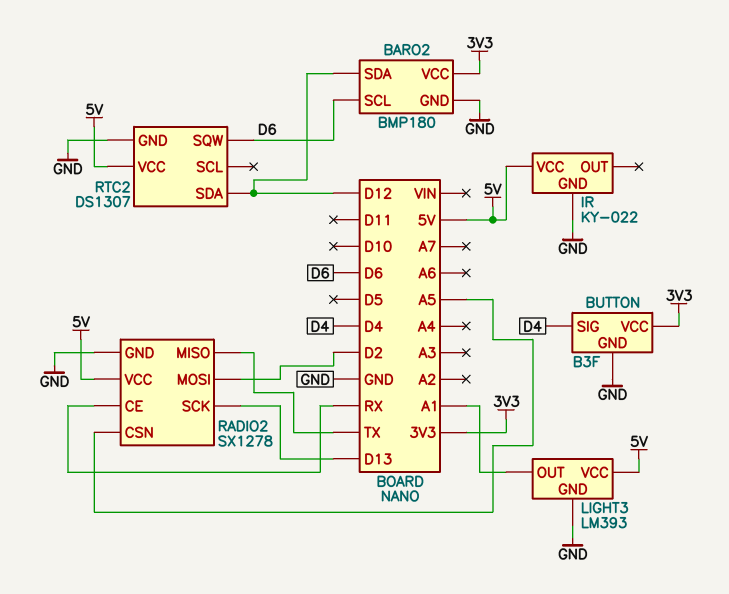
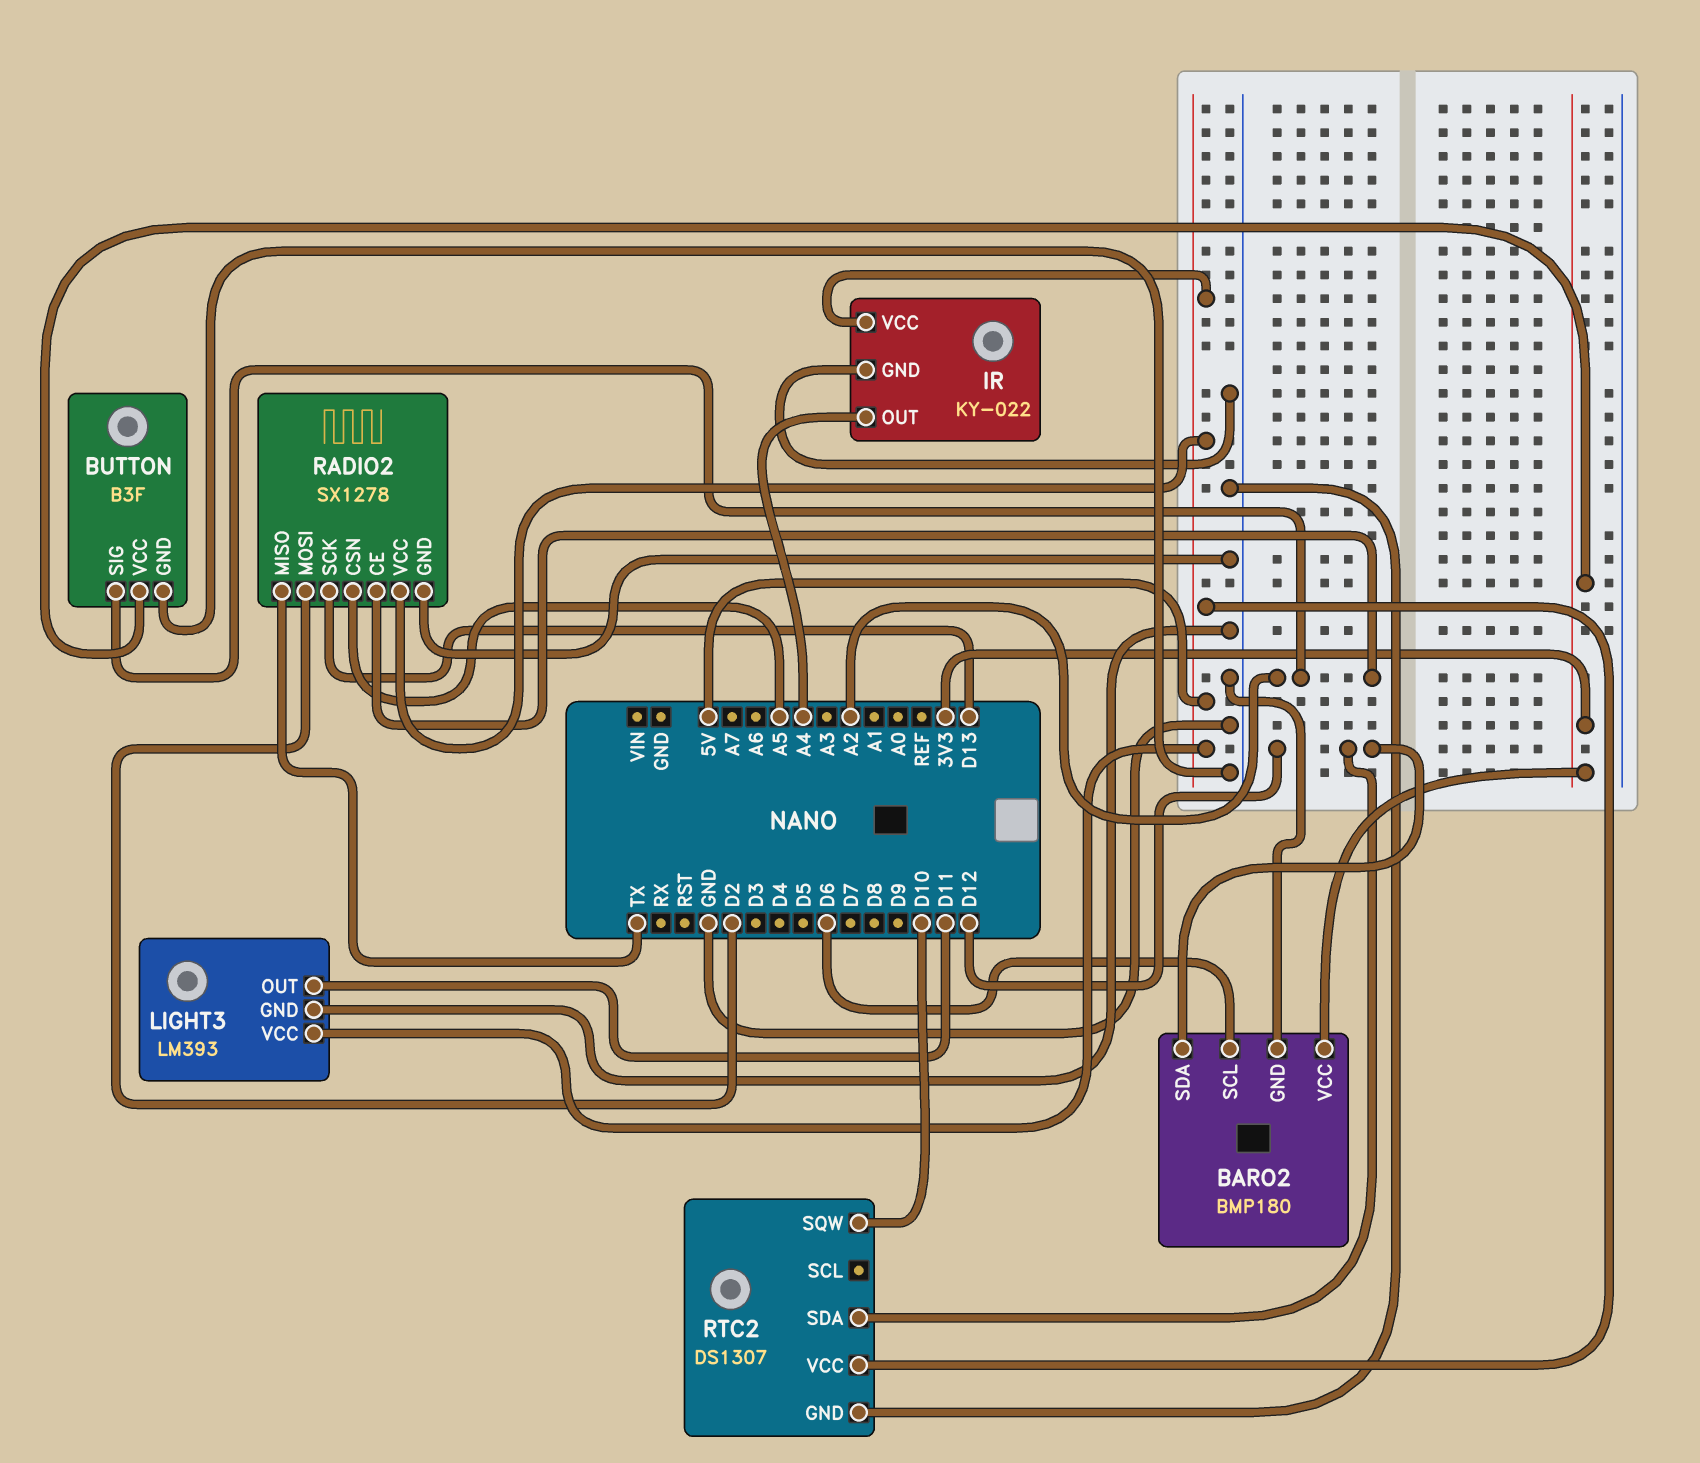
BUTTON pin SIG: D4 -> A2
IR pin OUT: none -> A4
LIGHT3 pin OUT: A1 -> D11
RADIO2 pin CE: RX -> A2
RTC2 pin SQW: D6 -> D10

